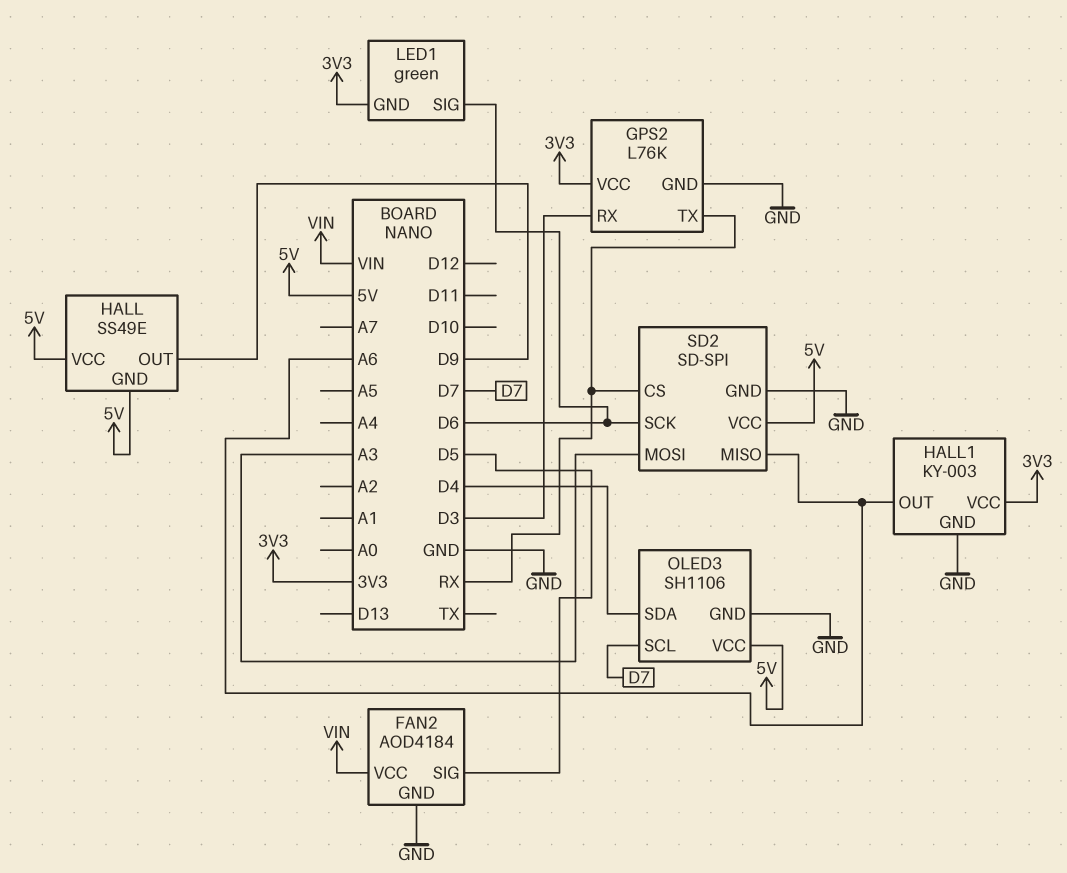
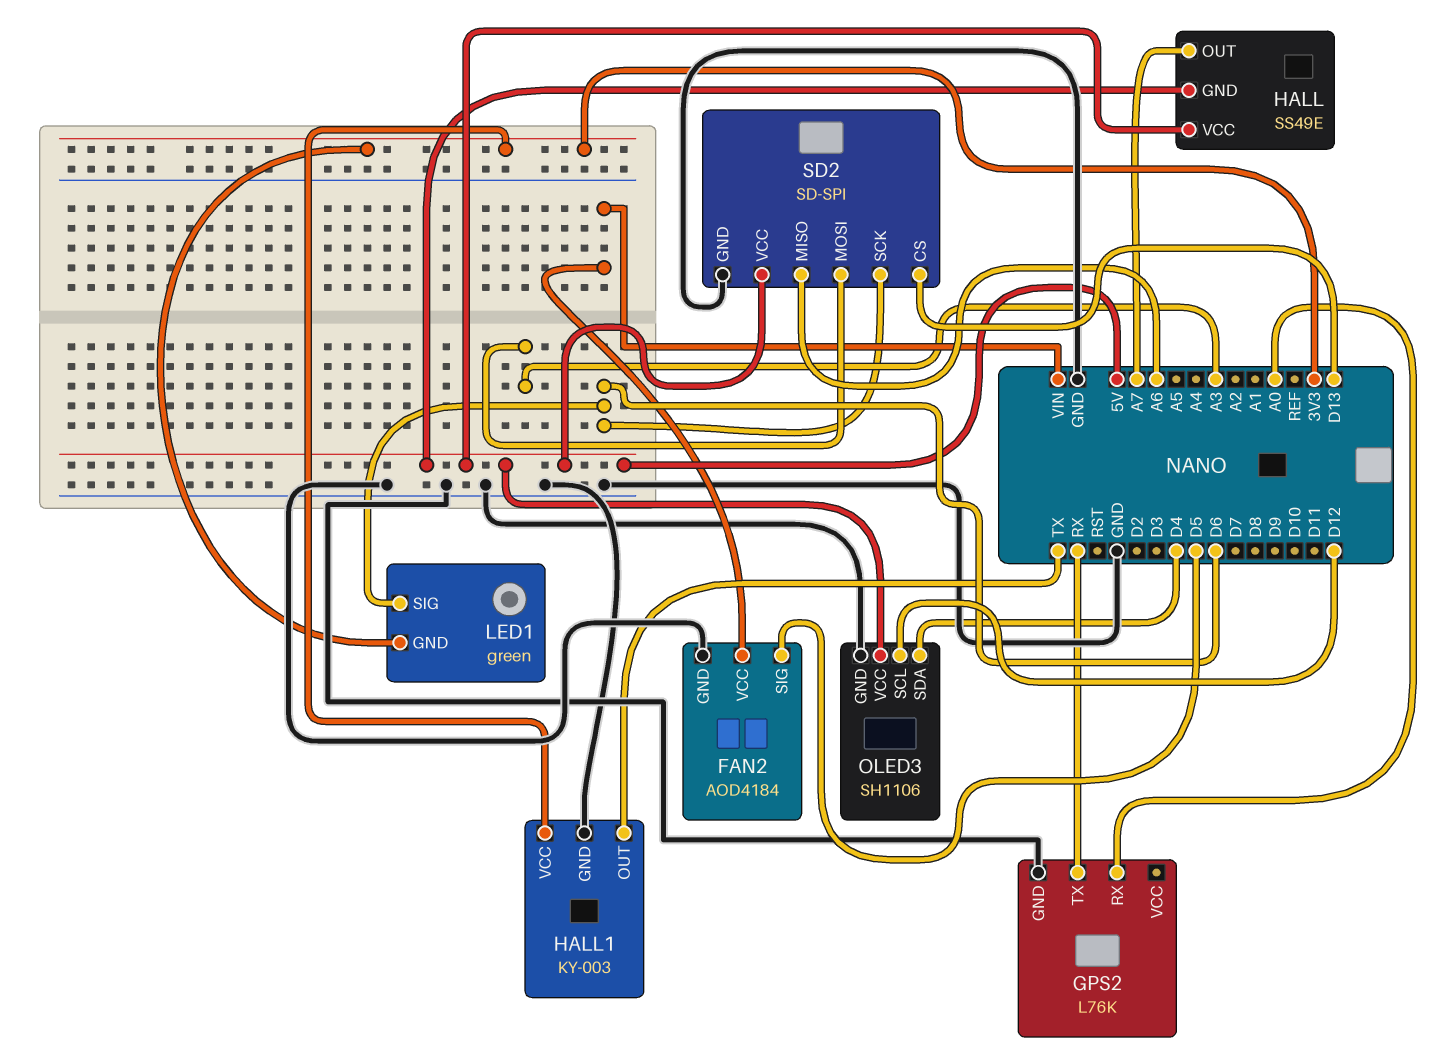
GPS2 pin RX: D3 -> A0
GPS2 pin VCC: 3V3 -> none
HALL pin OUT: D9 -> A7
HALL1 pin OUT: A6 -> TX
OLED3 pin SCL: D7 -> D12
SD2 pin CS: RX -> D13

